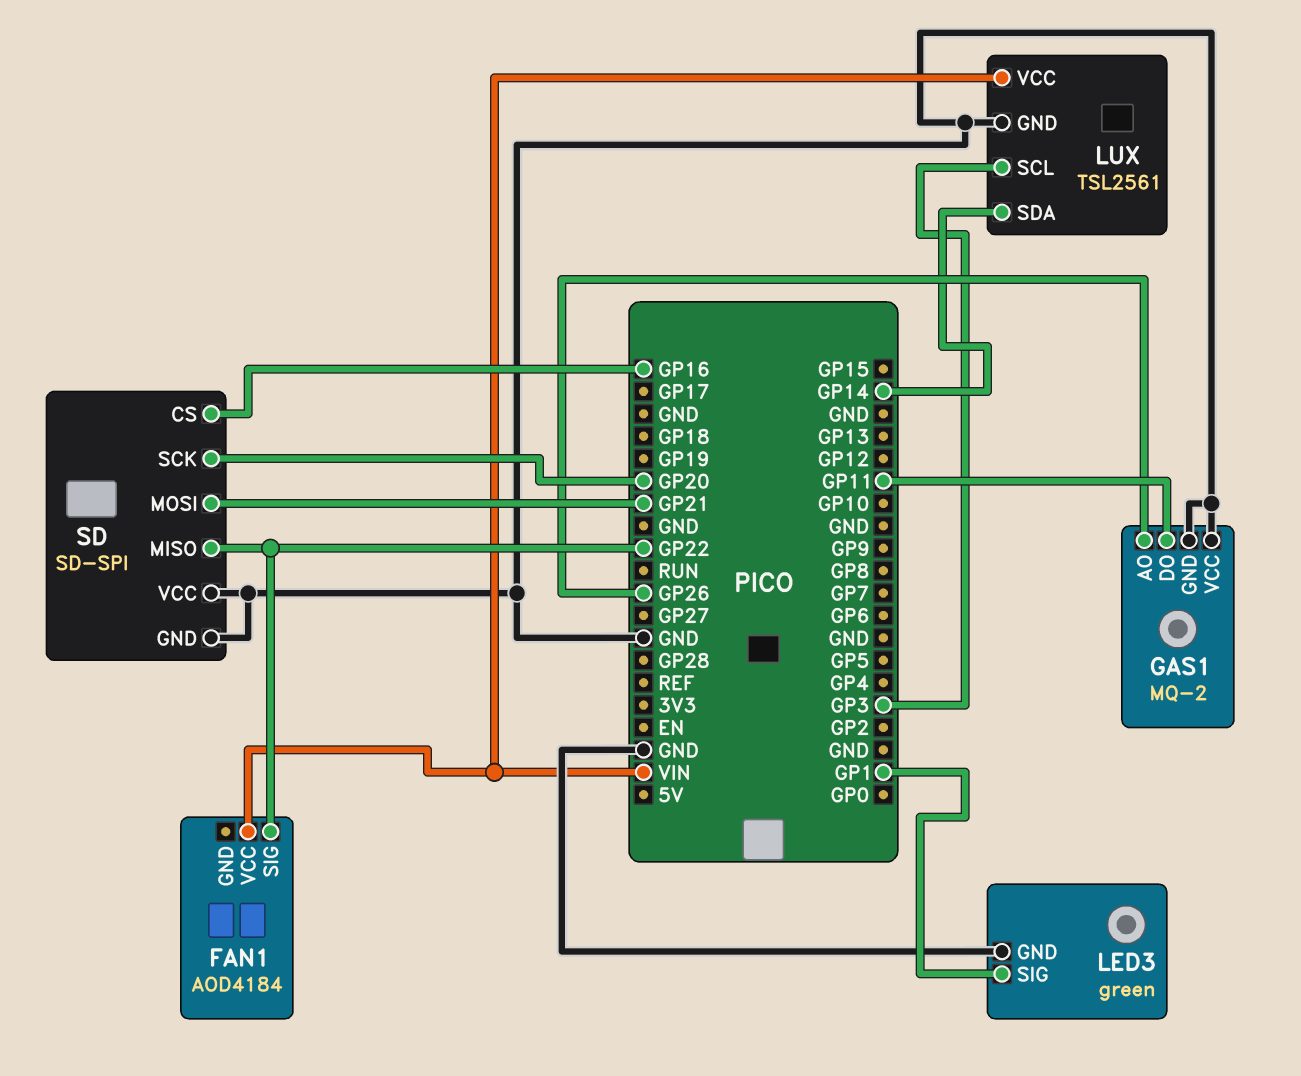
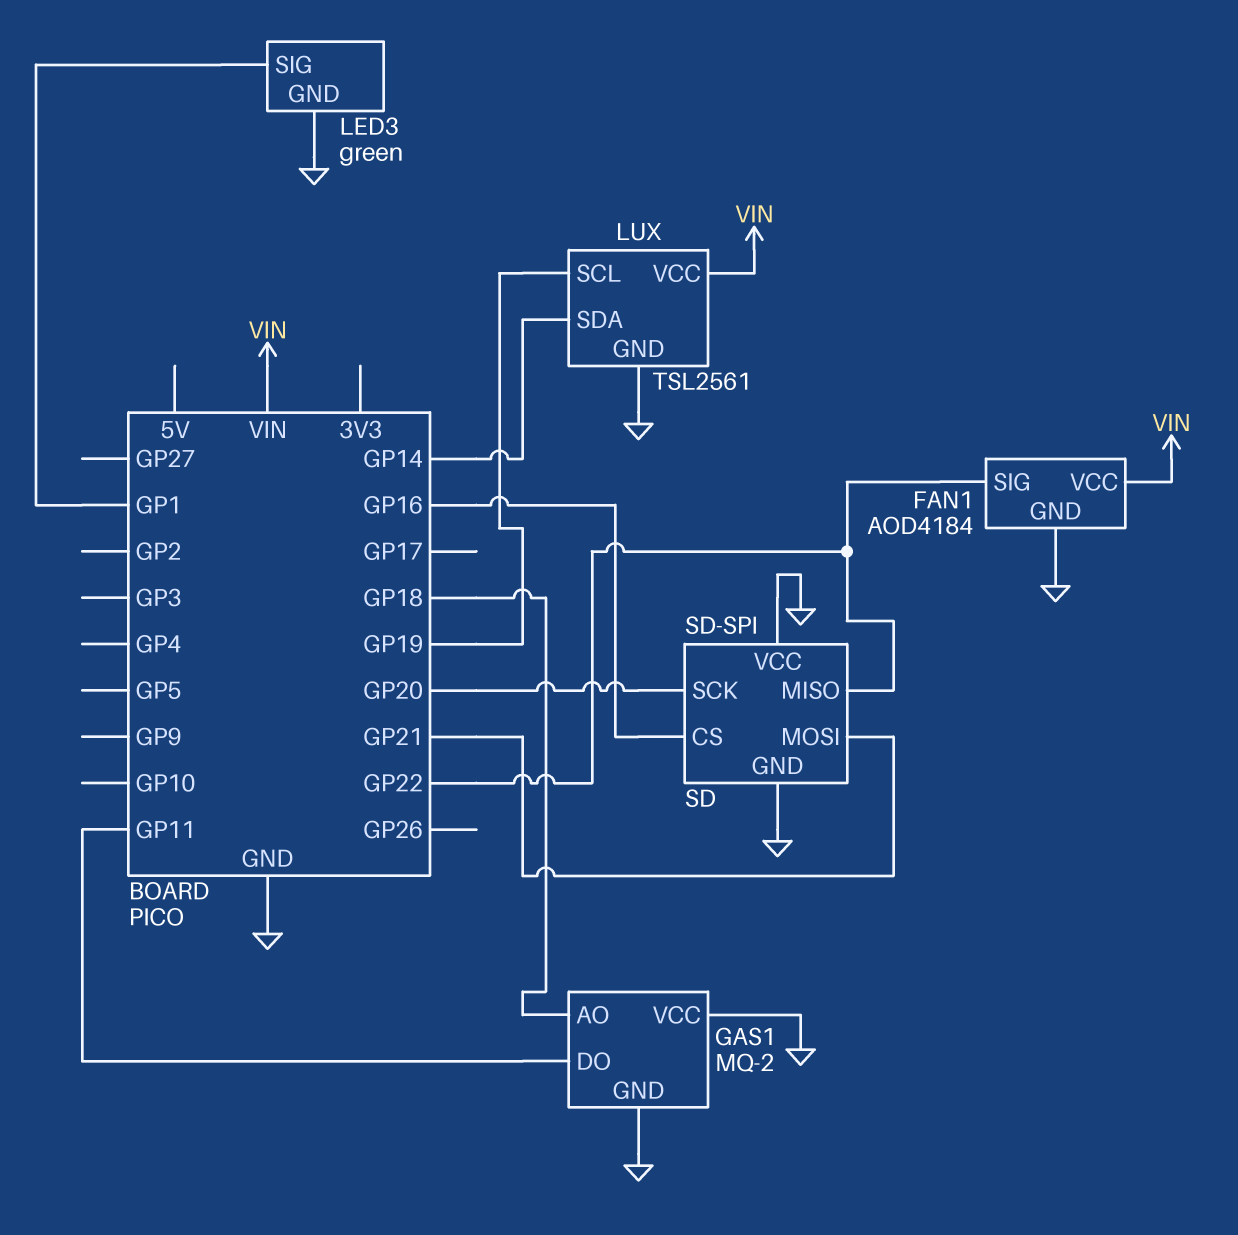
FAN1 pin GND: none -> GND
GAS1 pin AO: GP26 -> GP18
LUX pin SCL: GP3 -> GP19

